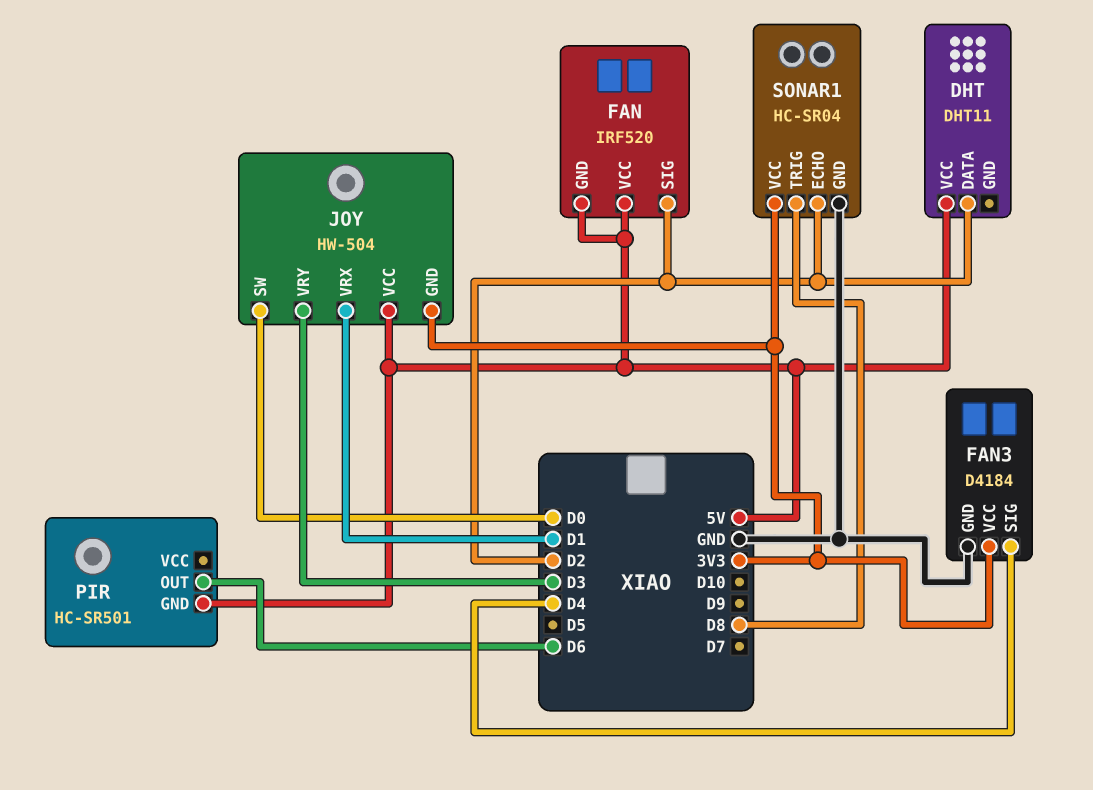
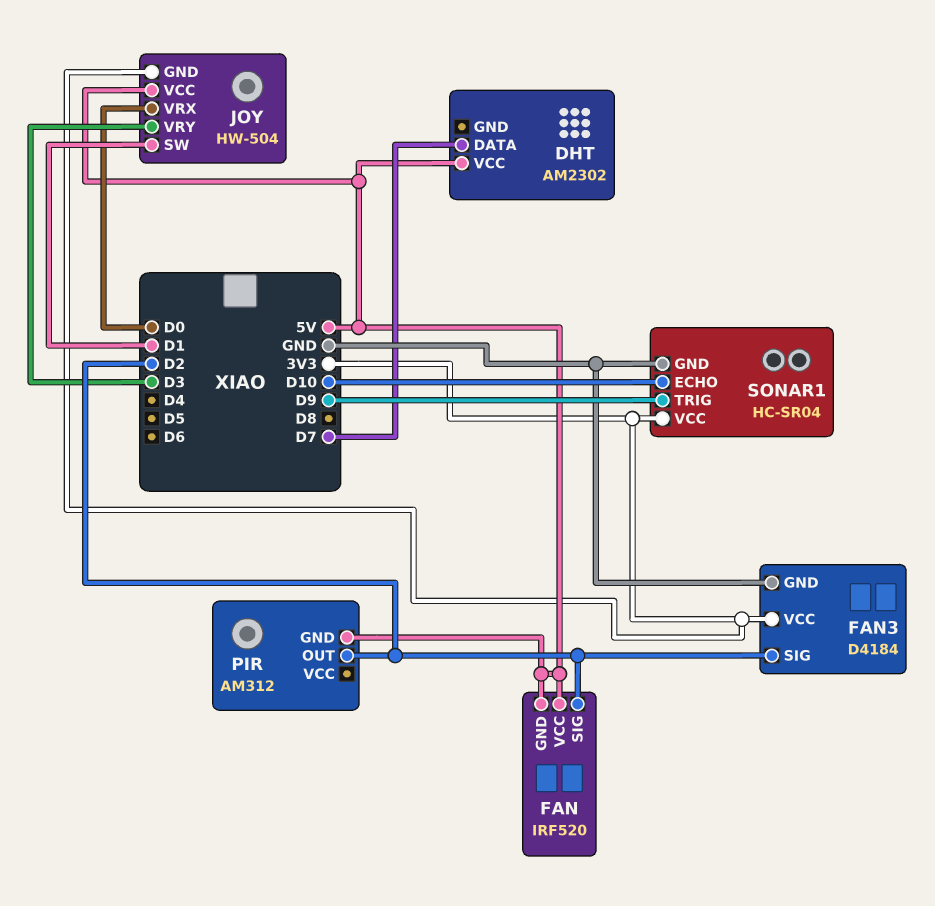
DHT: DHT11 -> AM2302
DHT pin DATA: D2 -> D7
FAN3 pin SIG: D4 -> D2
JOY pin SW: D0 -> D1
JOY pin VRX: D1 -> D0
PIR: HC-SR501 -> AM312
PIR pin OUT: D6 -> D2
SONAR1 pin ECHO: D2 -> D10
SONAR1 pin TRIG: D8 -> D9

